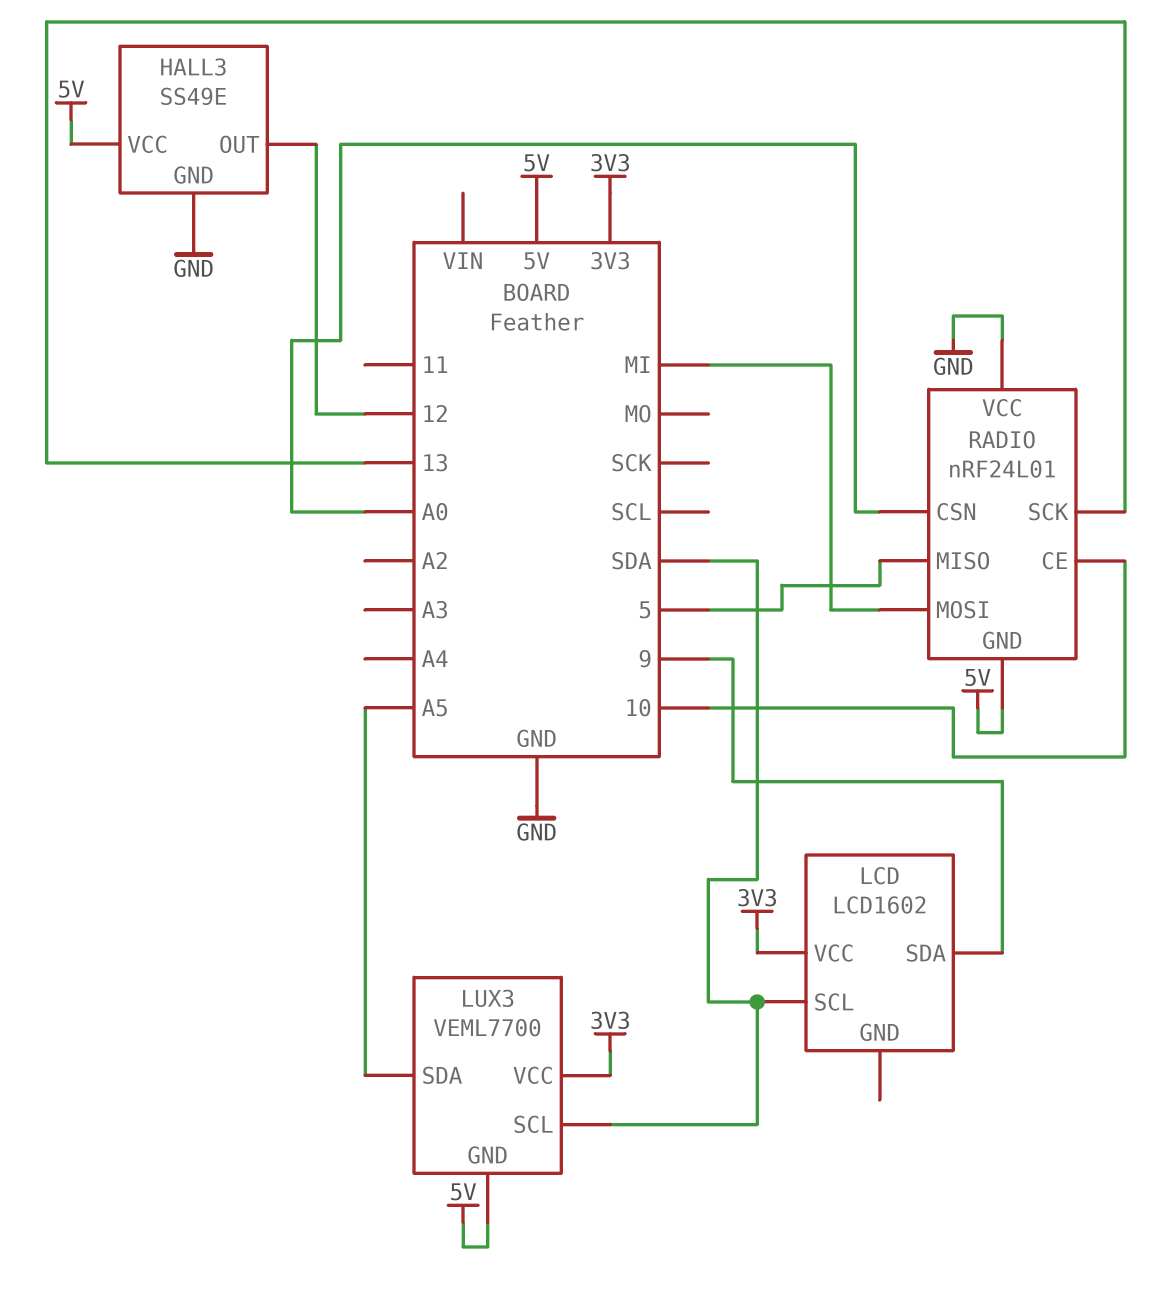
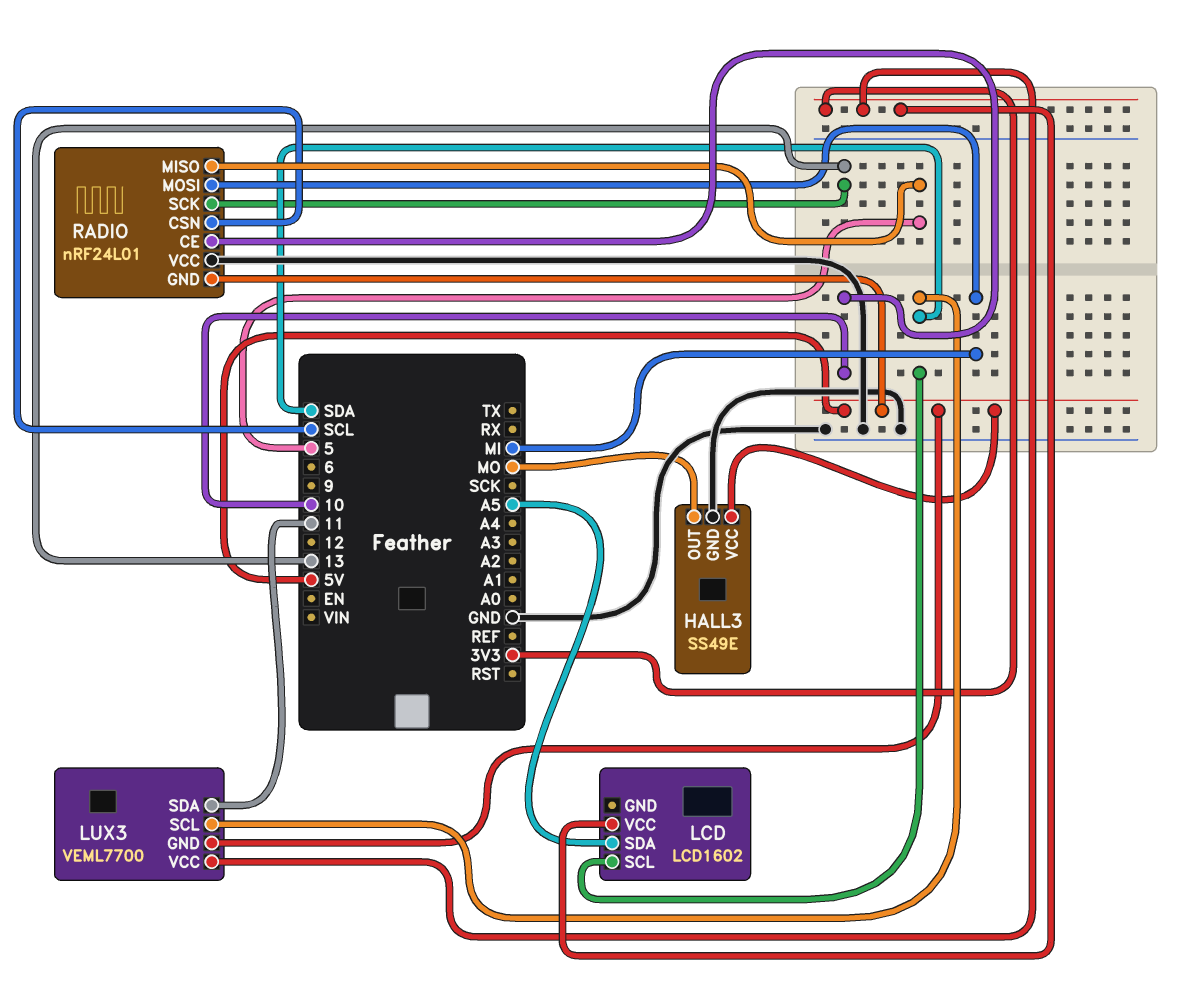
HALL3 pin OUT: 12 -> MO
LCD pin SDA: 9 -> A5
LUX3 pin SDA: A5 -> 11
RADIO pin CSN: A0 -> SCL

